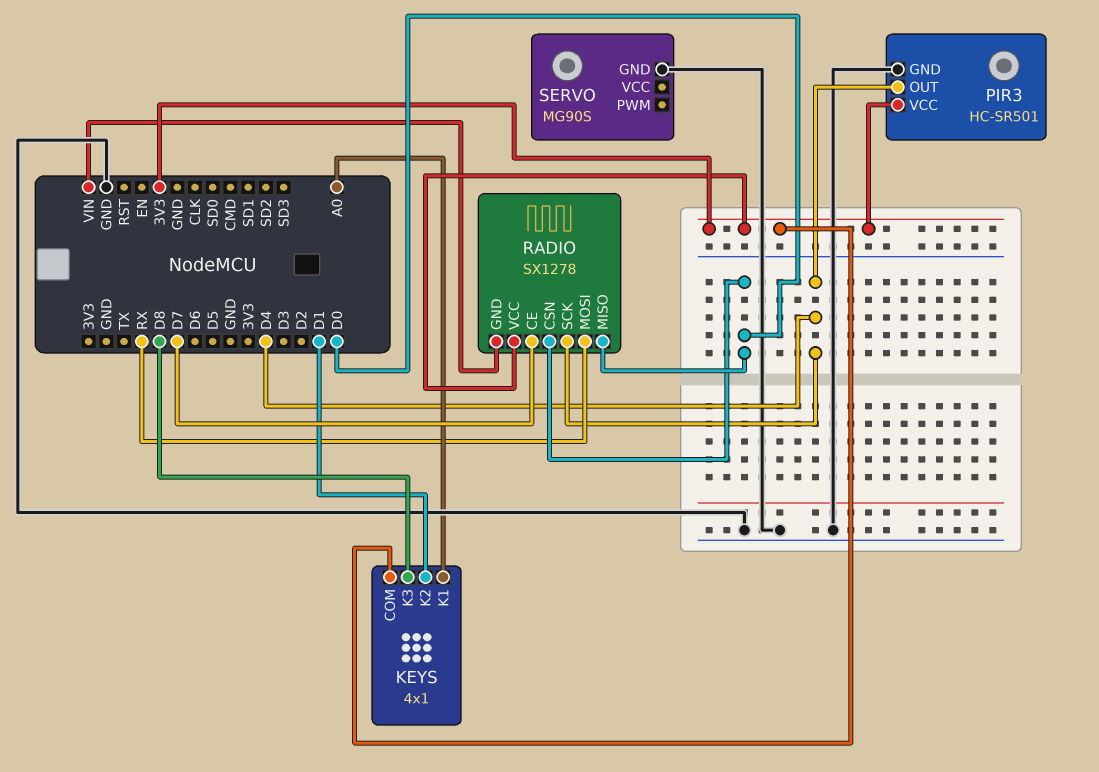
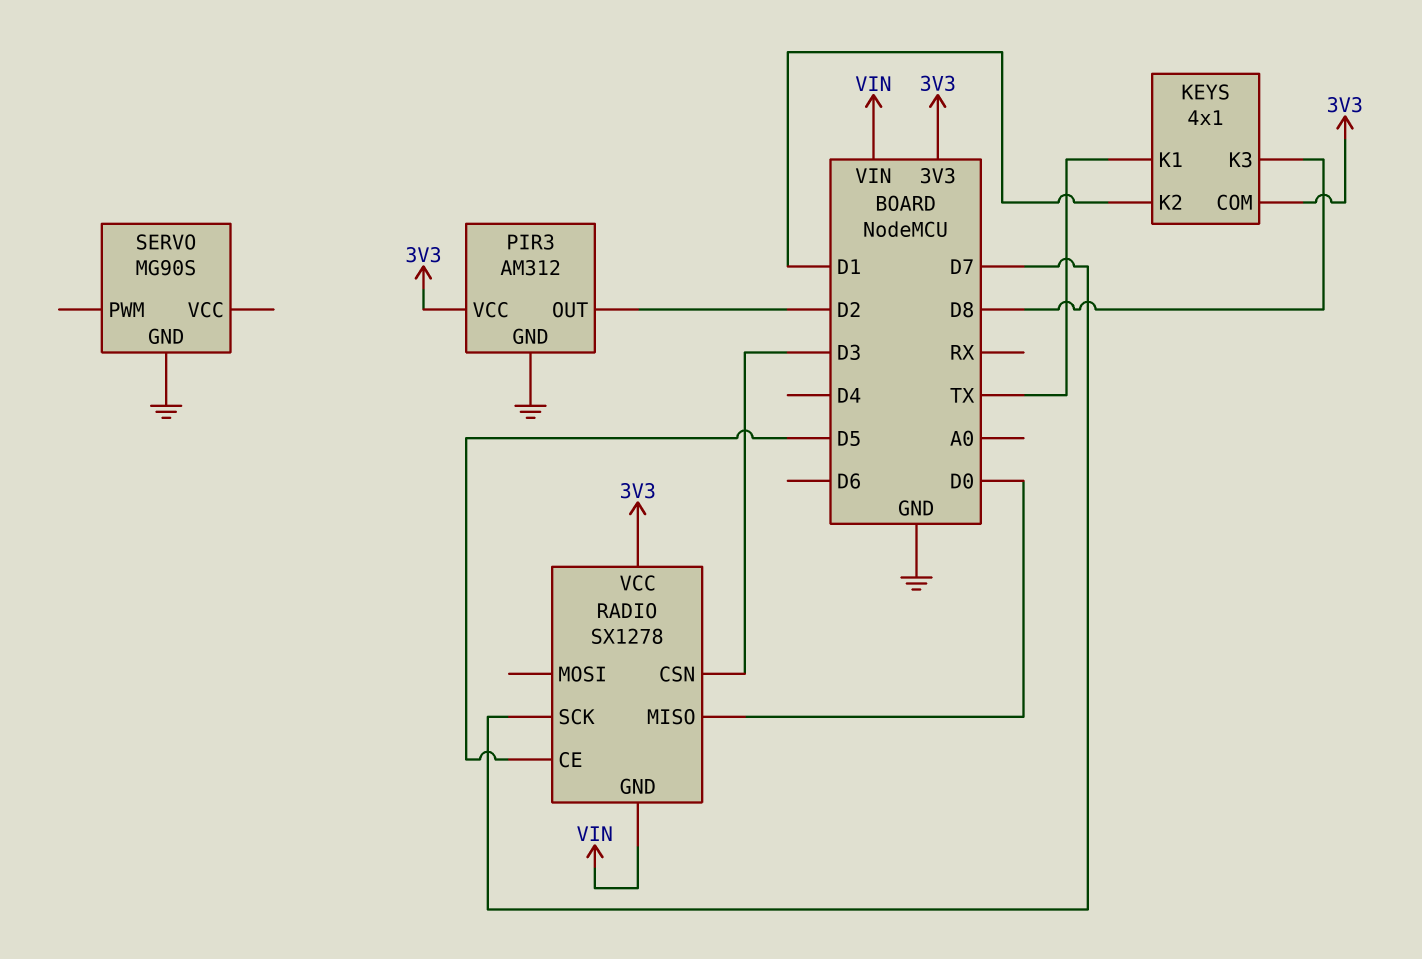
KEYS pin K1: A0 -> TX
PIR3: HC-SR501 -> AM312
PIR3 pin OUT: D4 -> D2
RADIO pin CE: D7 -> D5
RADIO pin CSN: D0 -> D3
RADIO pin MOSI: RX -> none
RADIO pin SCK: D4 -> D7

